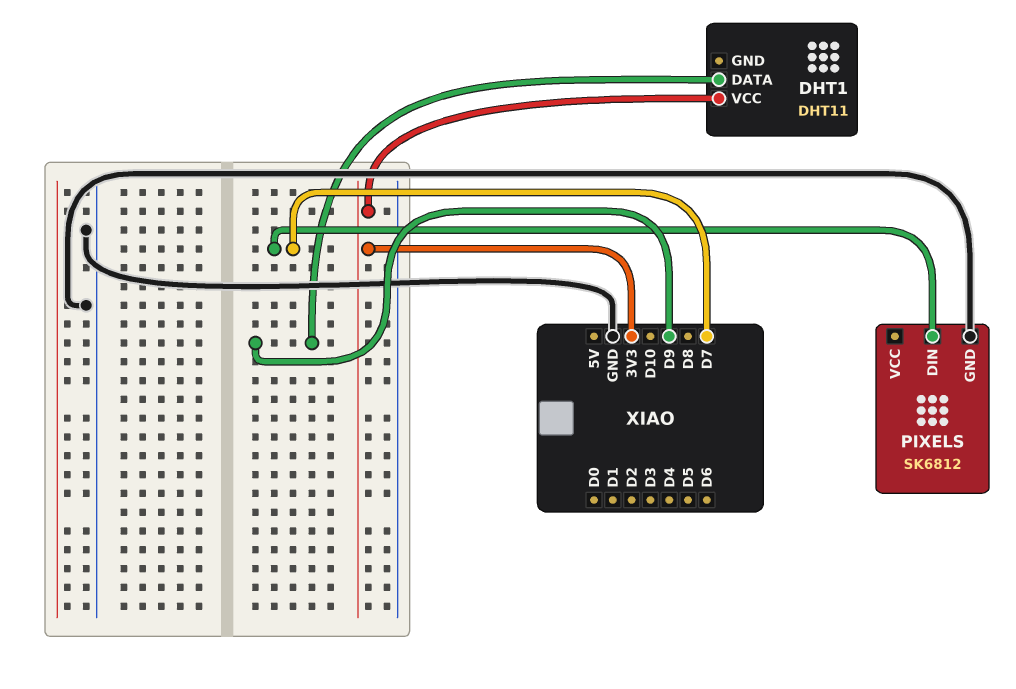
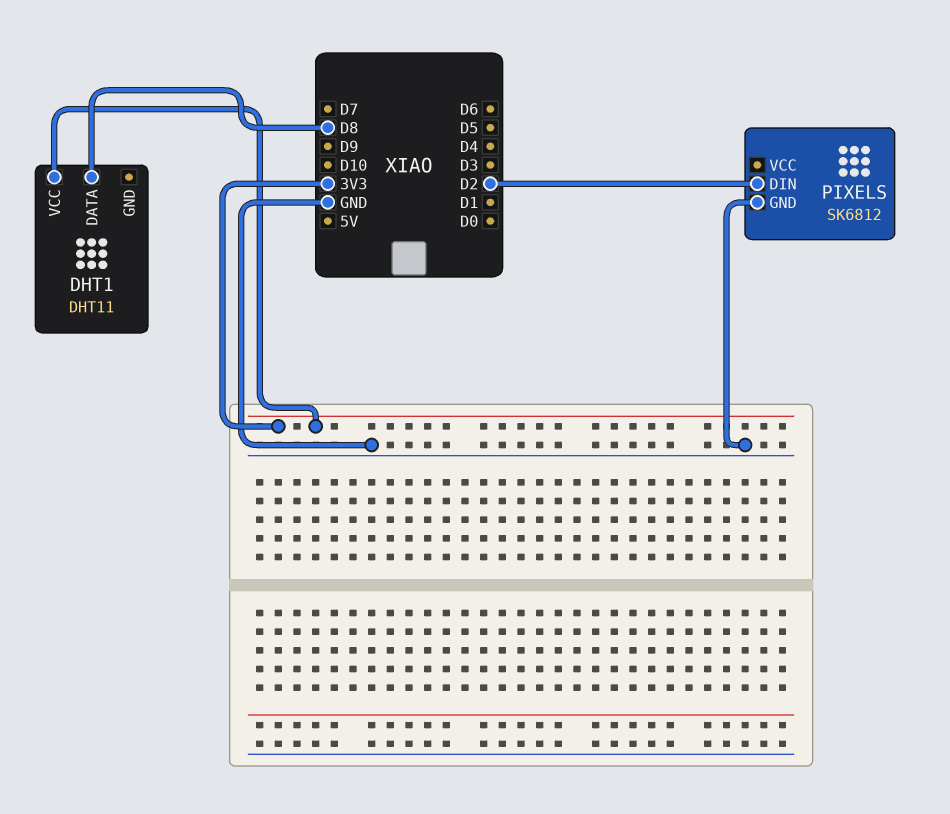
DHT1 pin DATA: D9 -> D8
PIXELS pin DIN: D7 -> D2

